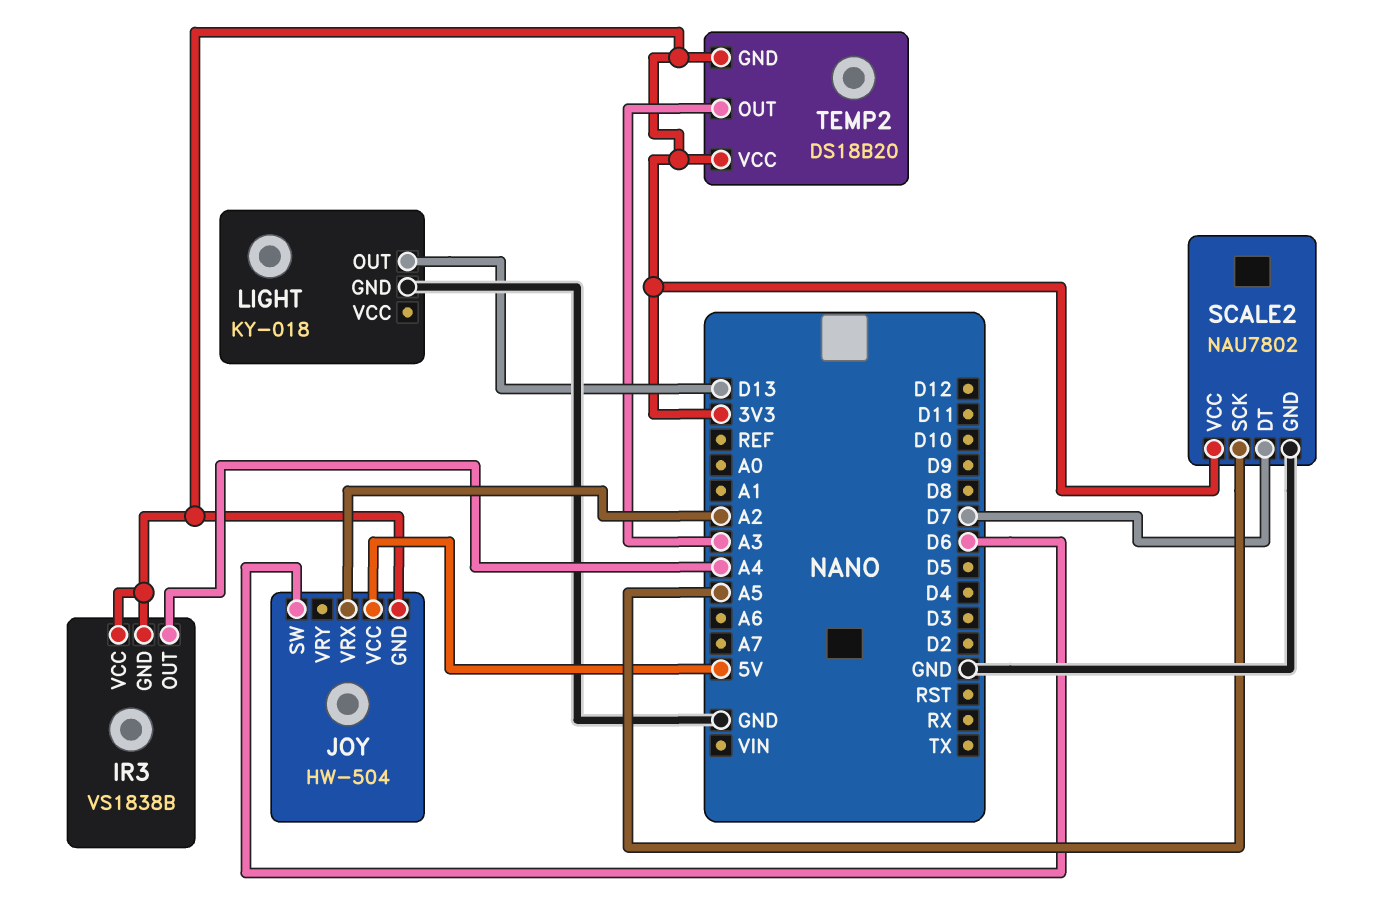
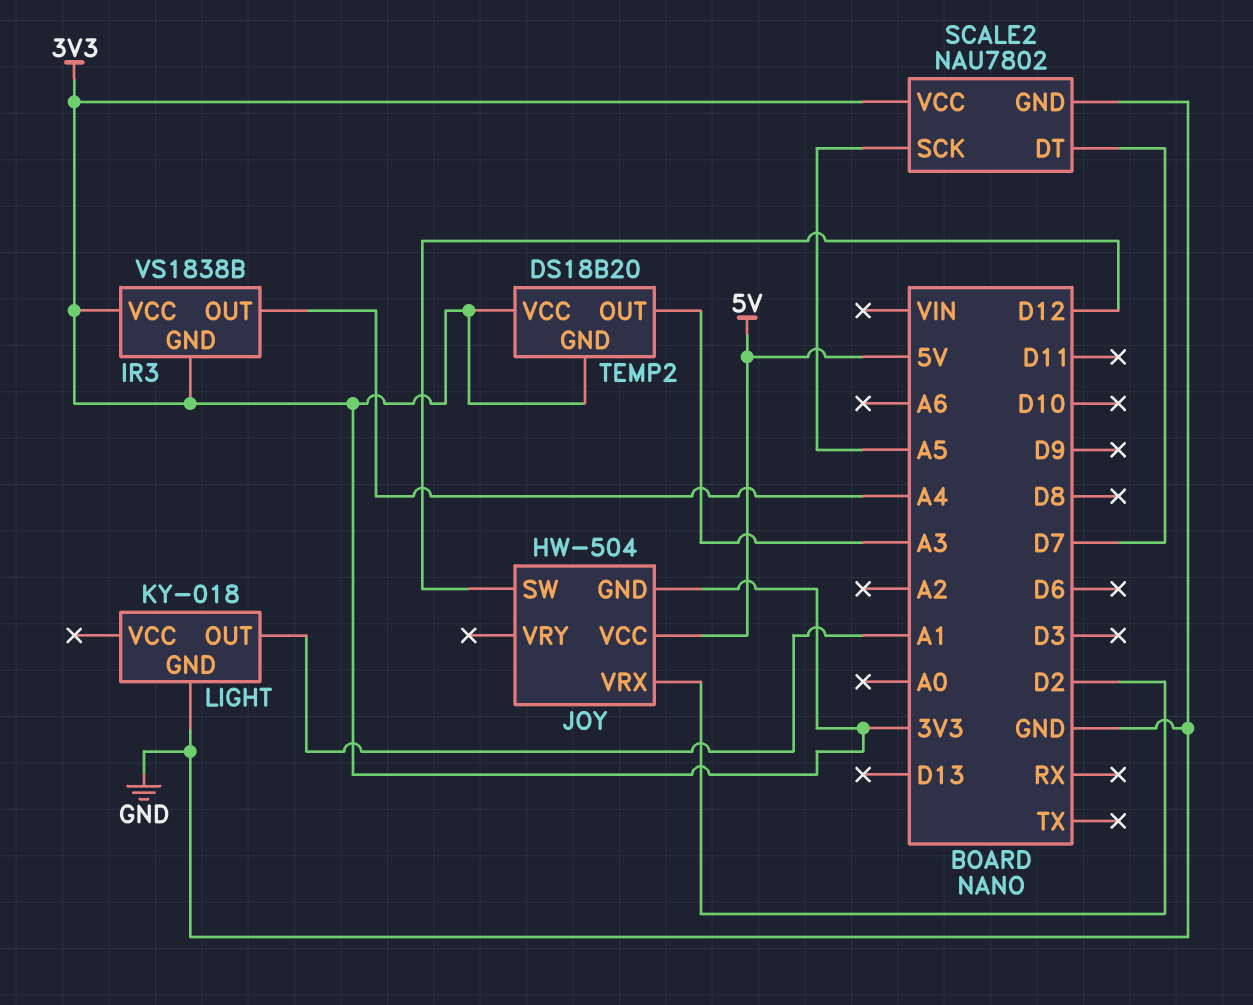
JOY pin SW: D6 -> D12
JOY pin VRX: A2 -> D2
LIGHT pin OUT: D13 -> A1

